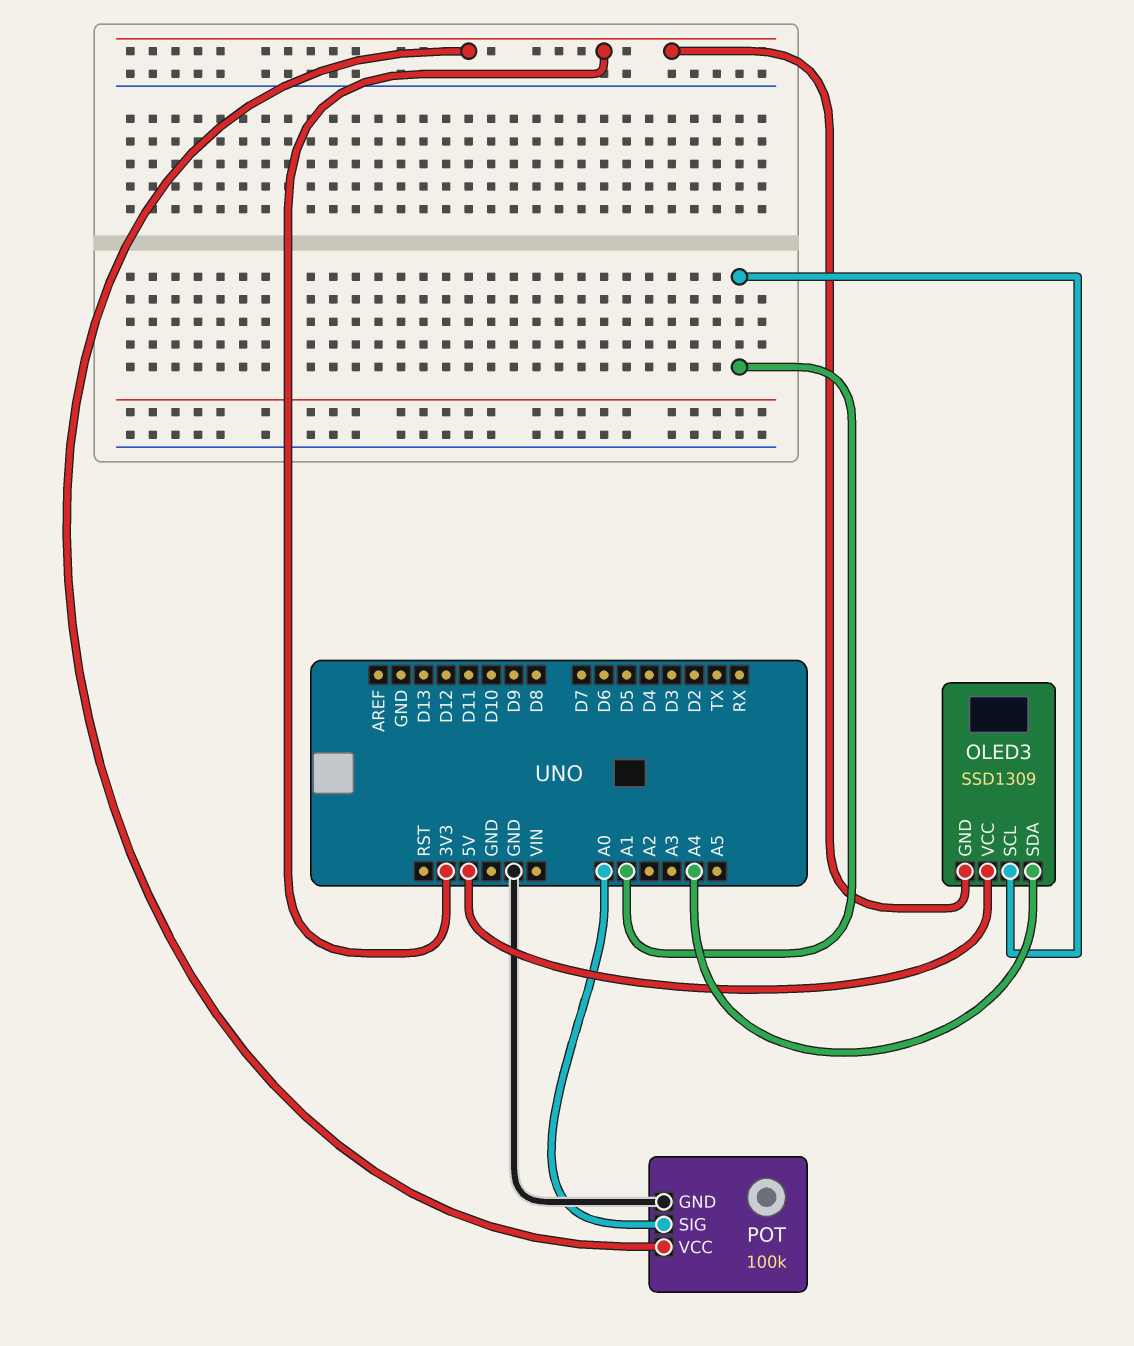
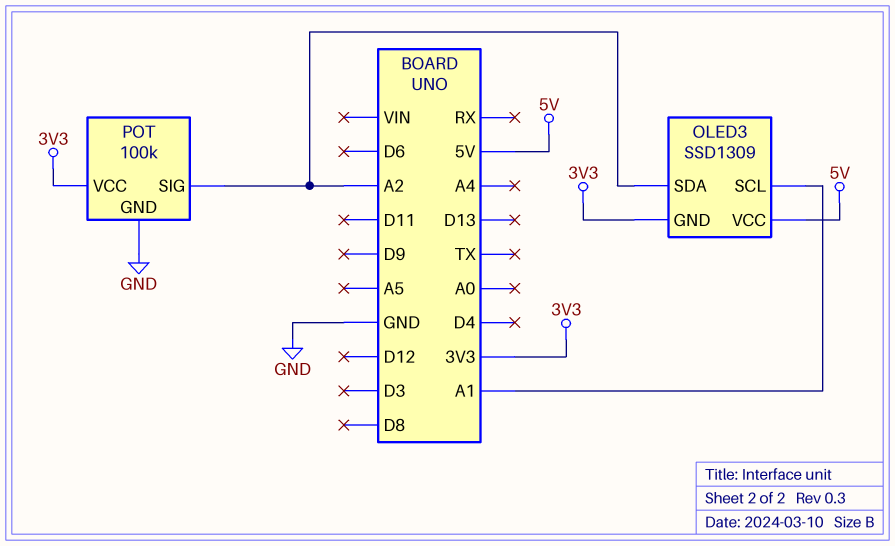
OLED3 pin SDA: A4 -> A2
POT pin SIG: A0 -> A2

